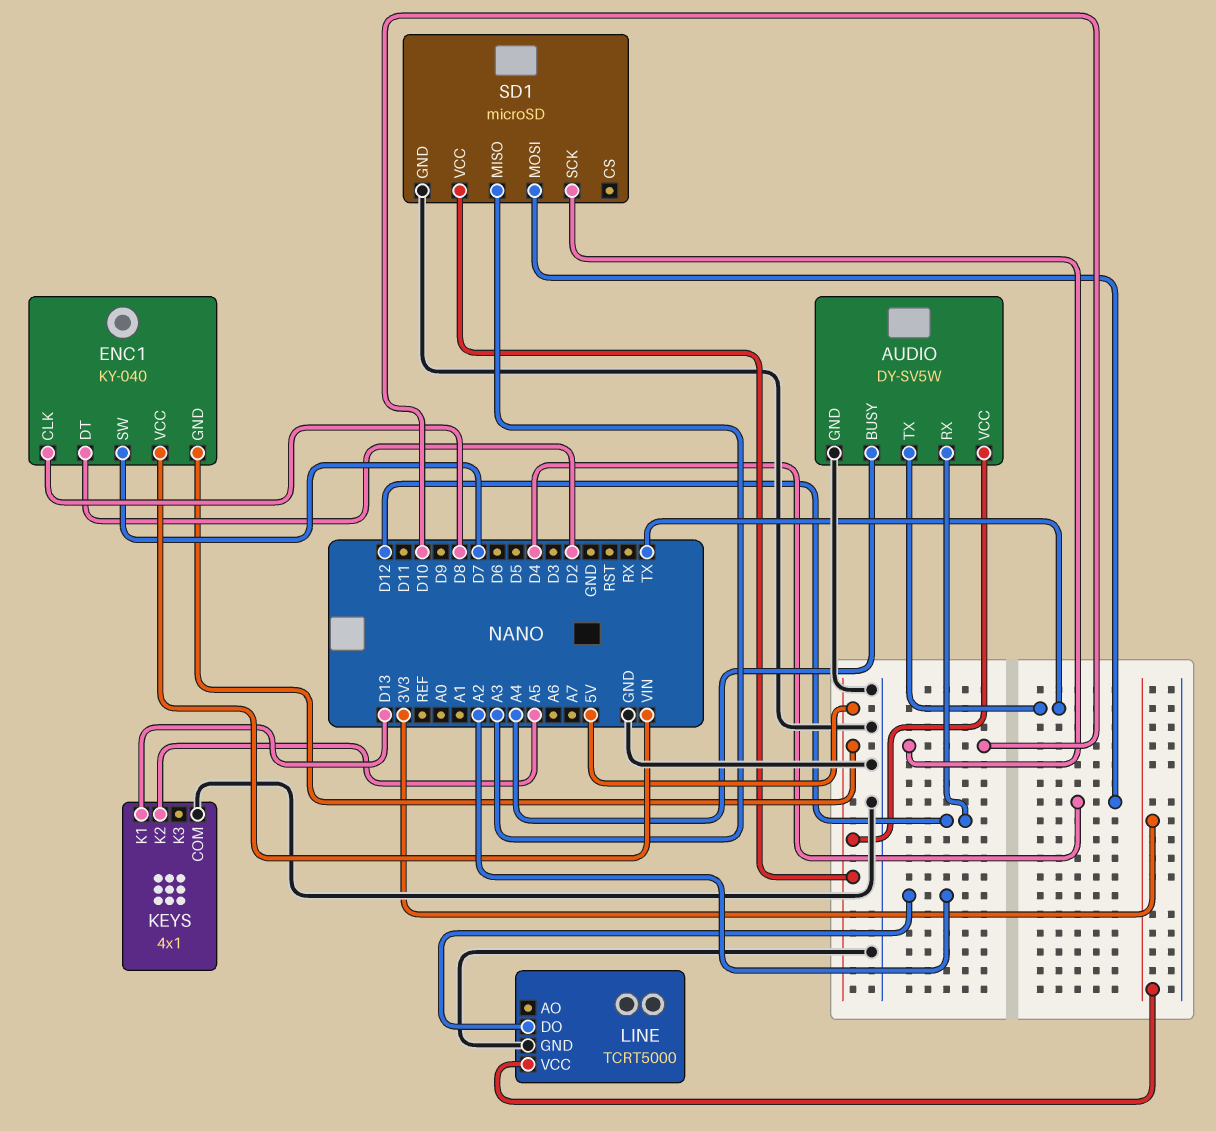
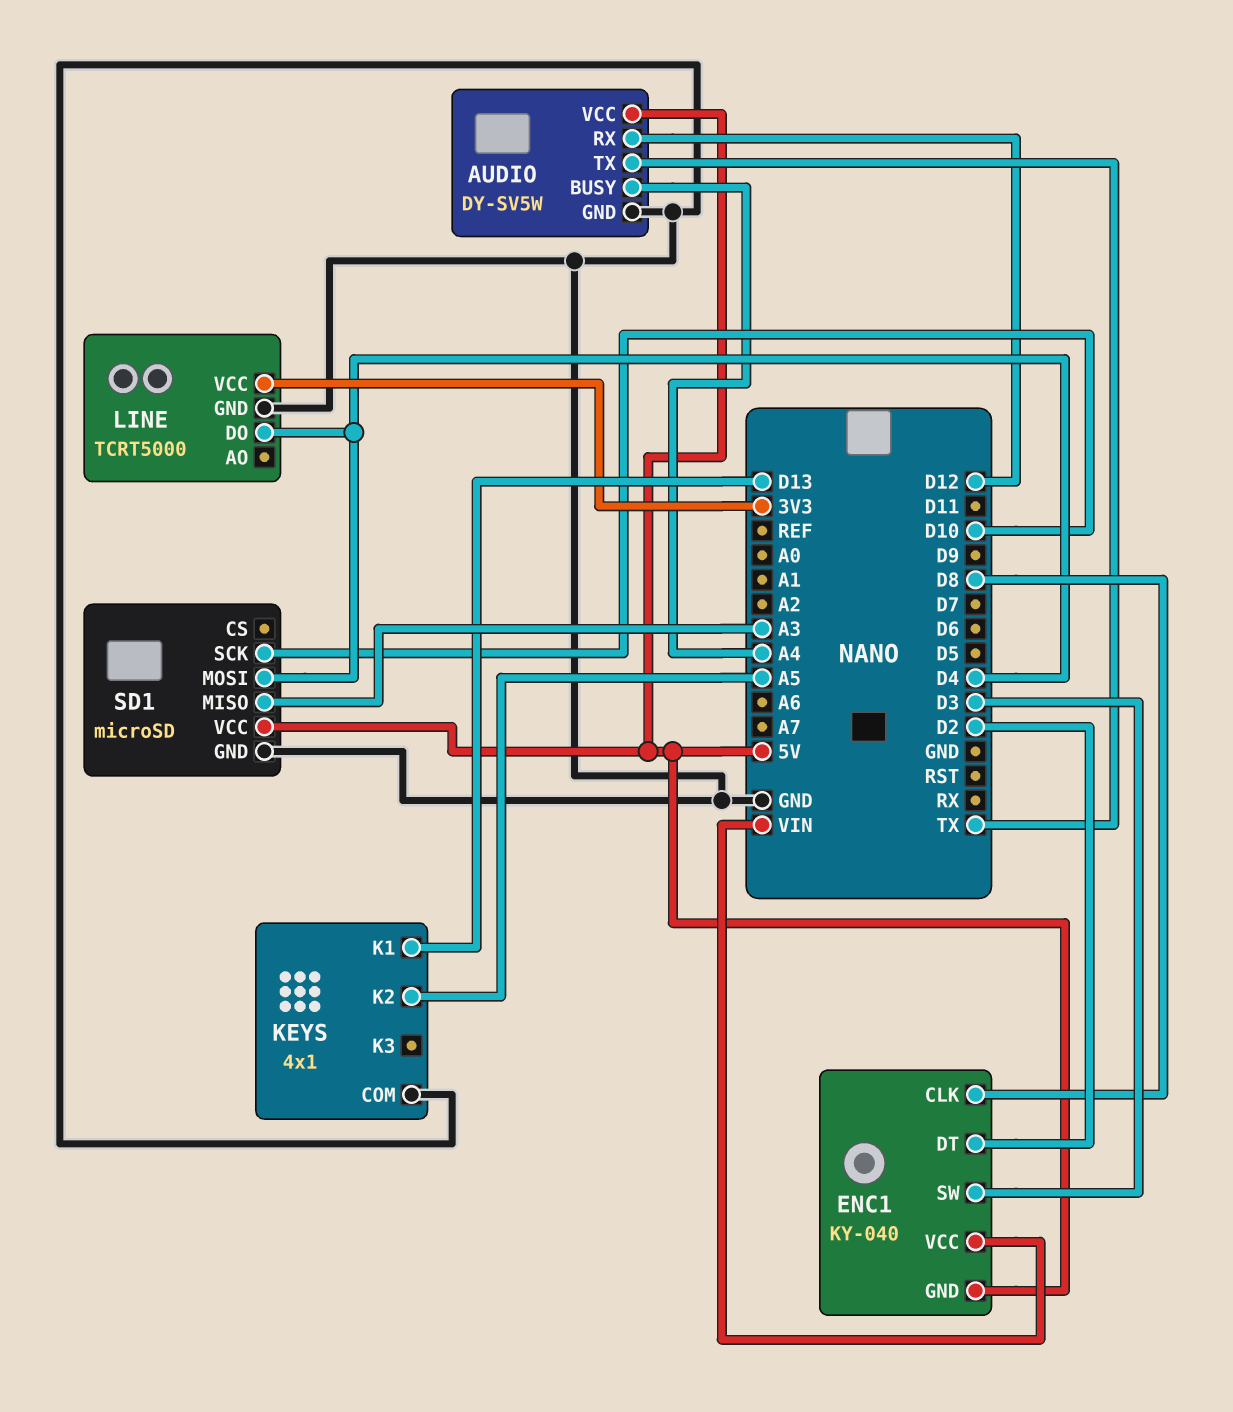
ENC1 pin SW: D7 -> D3
LINE pin DO: A2 -> D4

